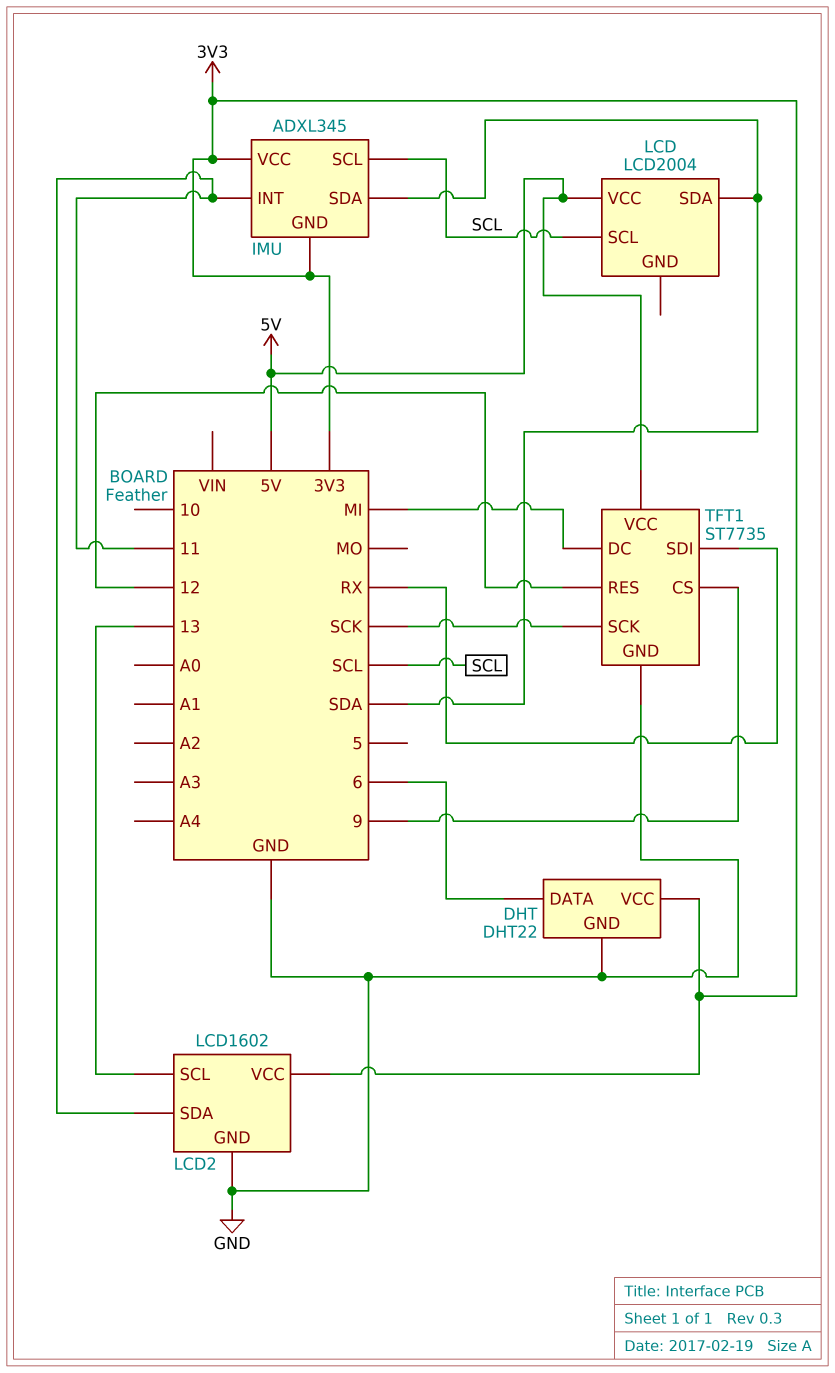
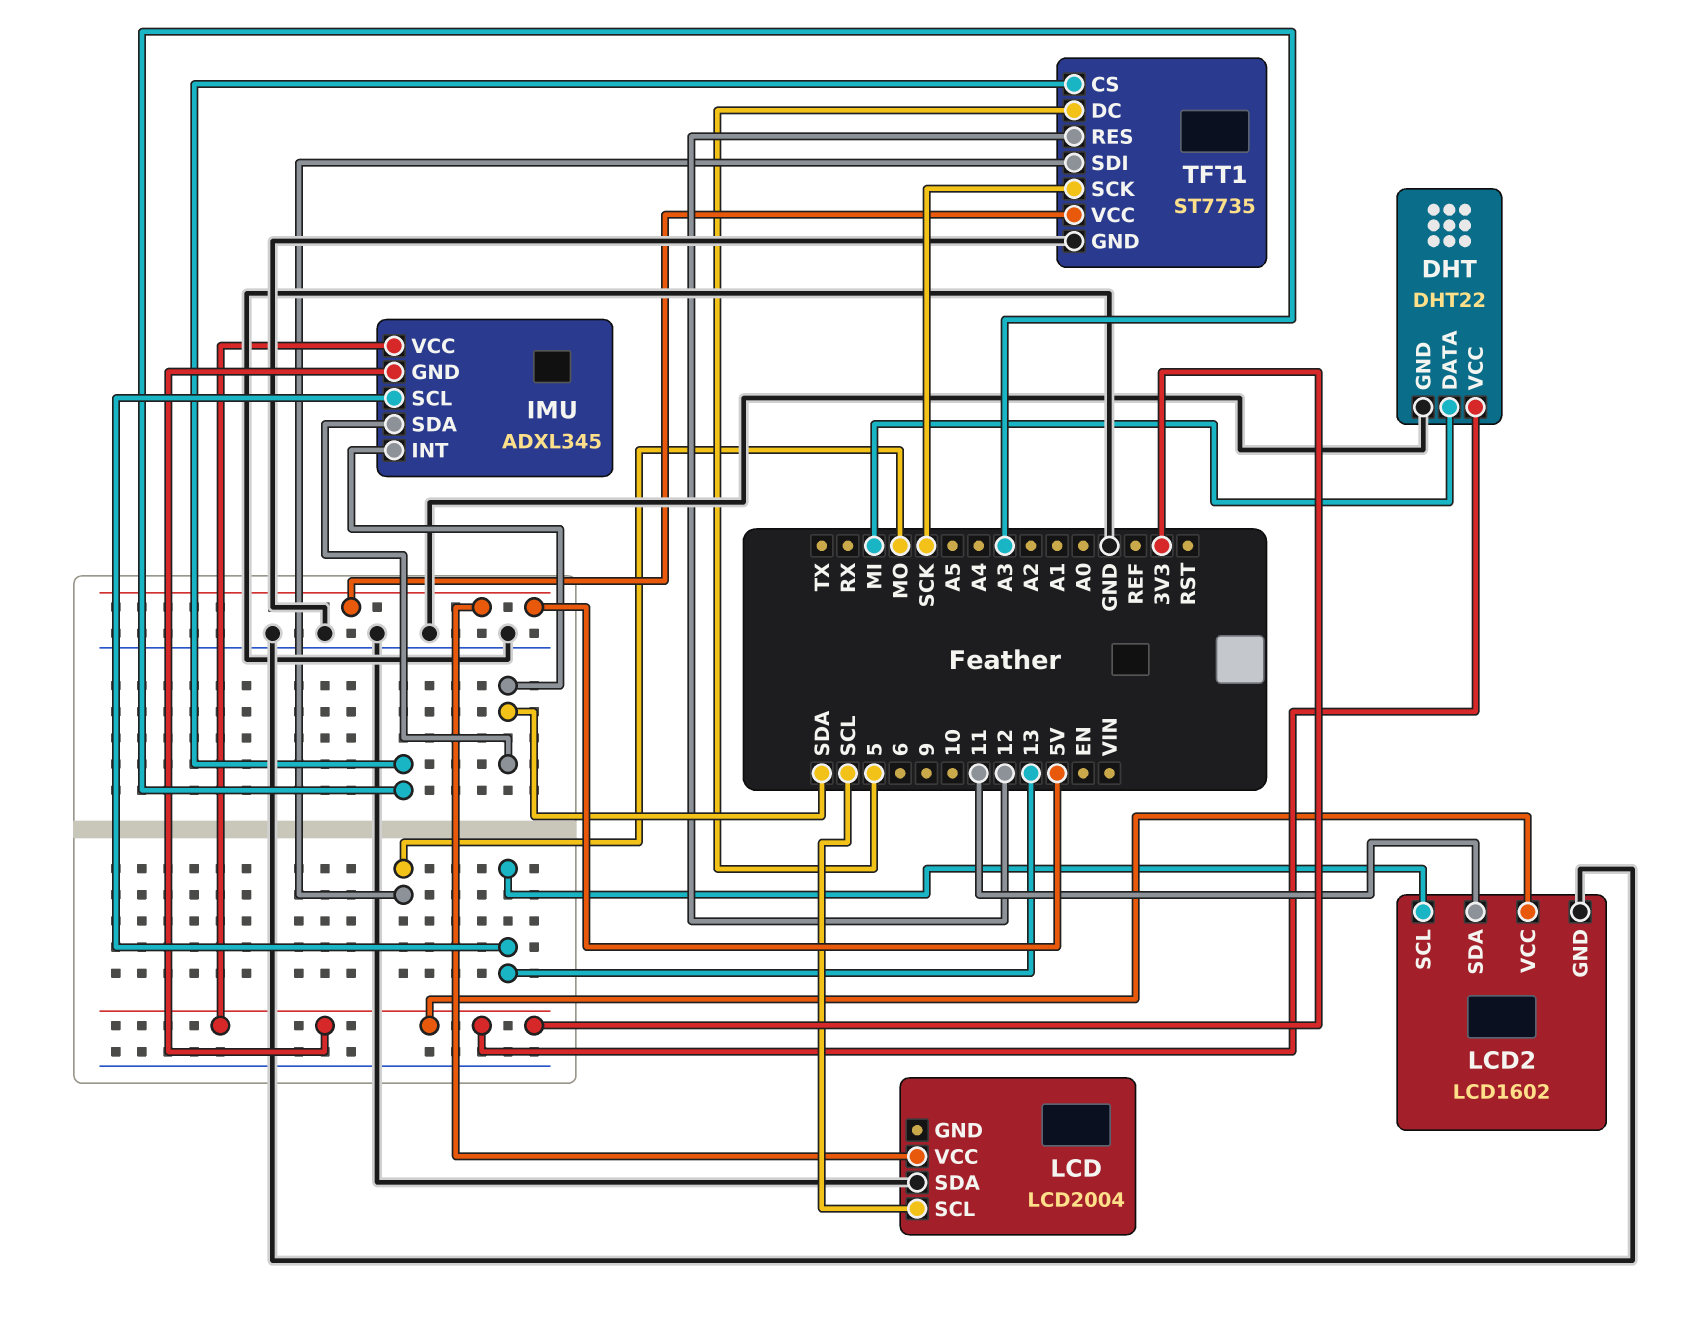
DHT pin DATA: 6 -> MI
IMU pin INT: 11 -> SDA
IMU pin SCL: SCL -> 13
LCD pin SDA: SDA -> GND
TFT1 pin CS: 9 -> A3
TFT1 pin DC: MI -> 5
TFT1 pin SDI: RX -> MO

